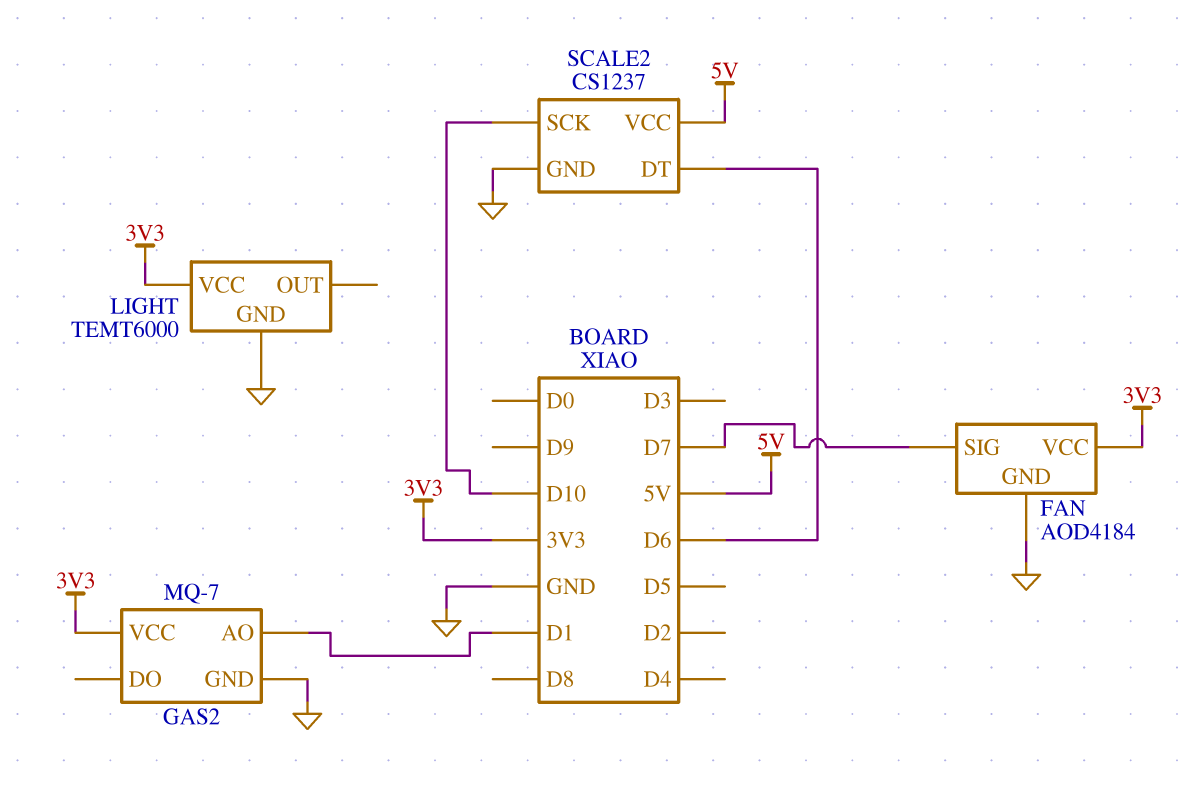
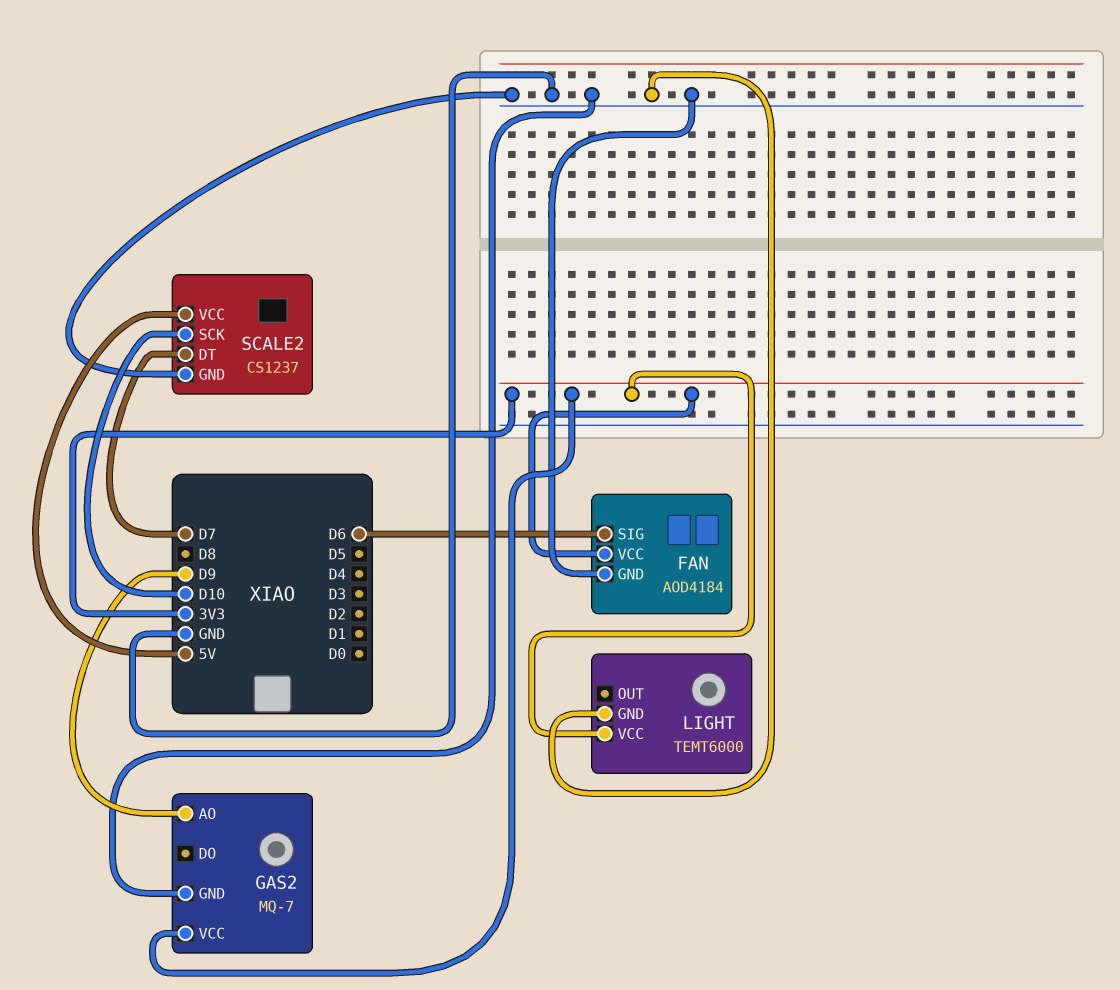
FAN pin SIG: D7 -> D6
GAS2 pin AO: D1 -> D9
SCALE2 pin DT: D6 -> D7

